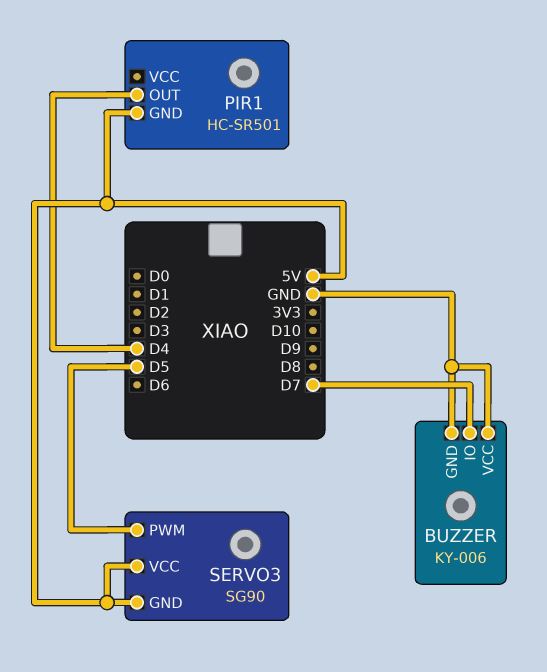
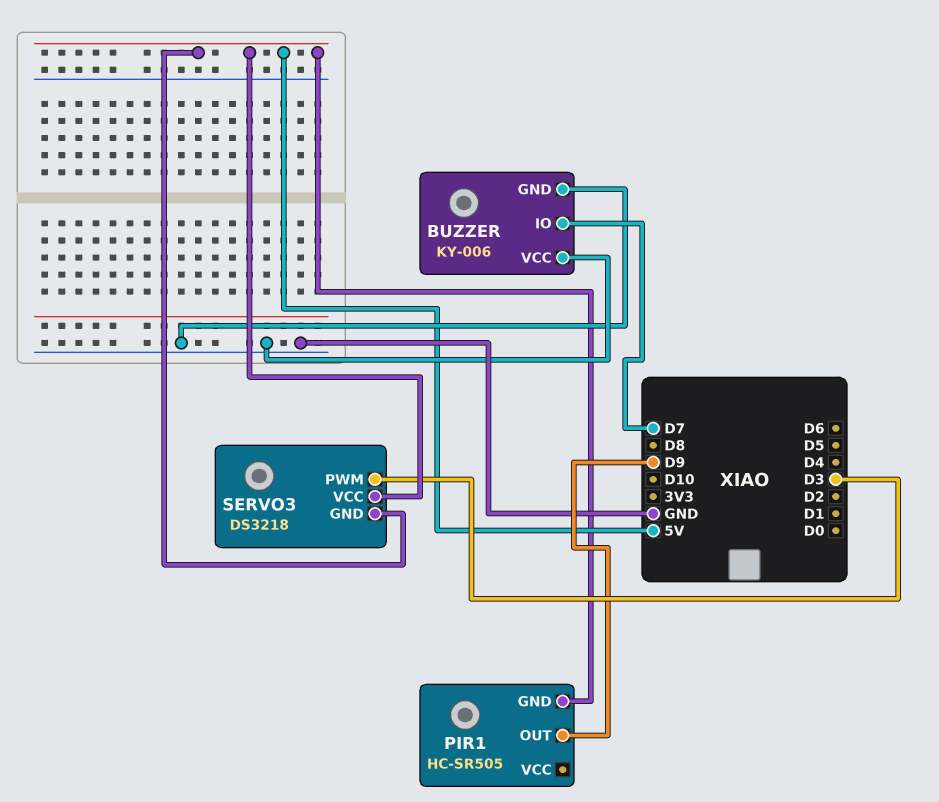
PIR1: HC-SR501 -> HC-SR505
PIR1 pin OUT: D4 -> D9
SERVO3: SG90 -> DS3218
SERVO3 pin PWM: D5 -> D3

